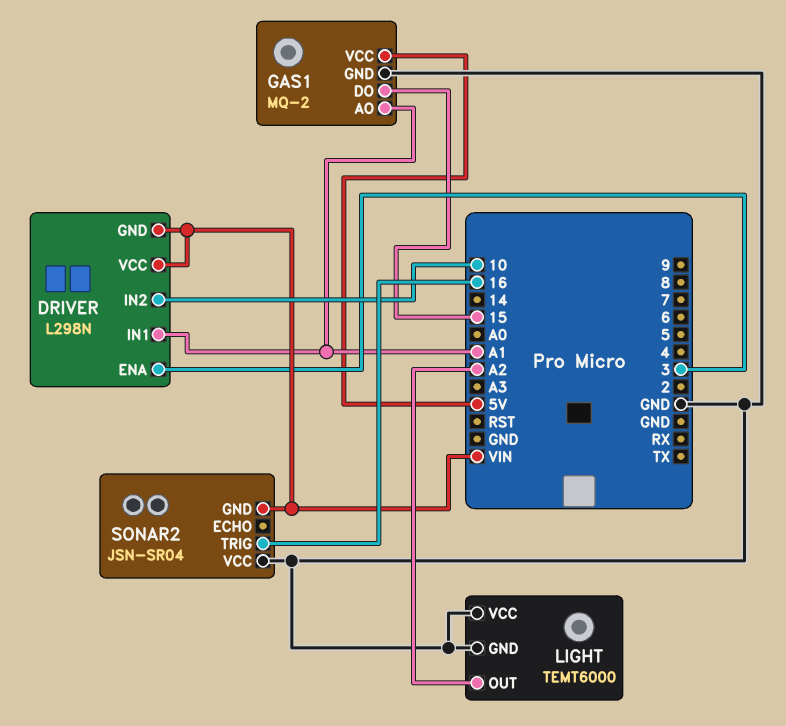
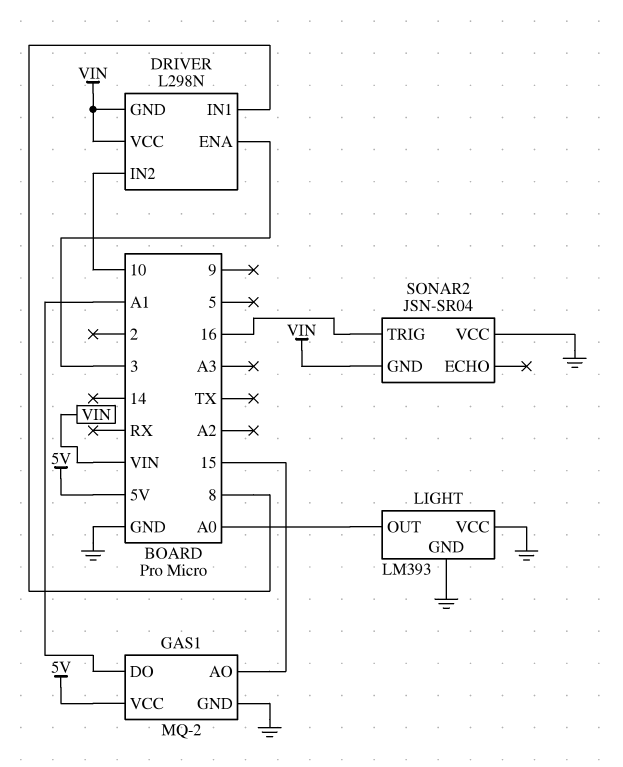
DRIVER pin IN1: A1 -> 8
GAS1 pin AO: A1 -> 15
GAS1 pin DO: 15 -> A1
LIGHT: TEMT6000 -> LM393
LIGHT pin OUT: A2 -> A0

